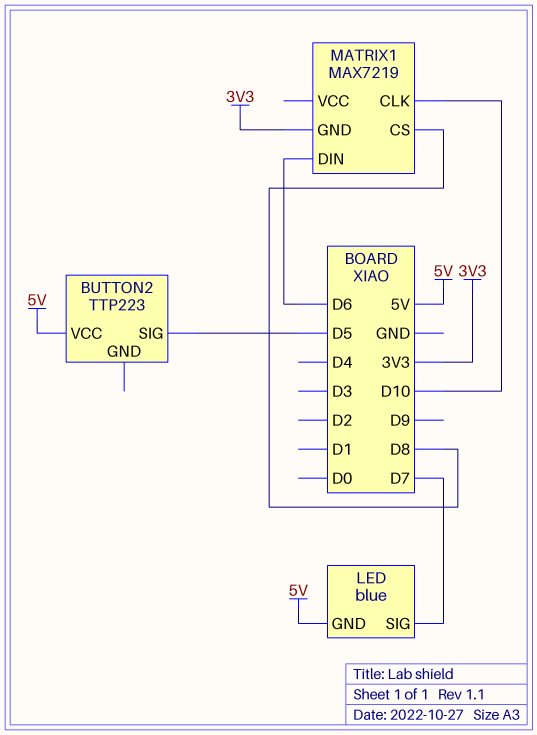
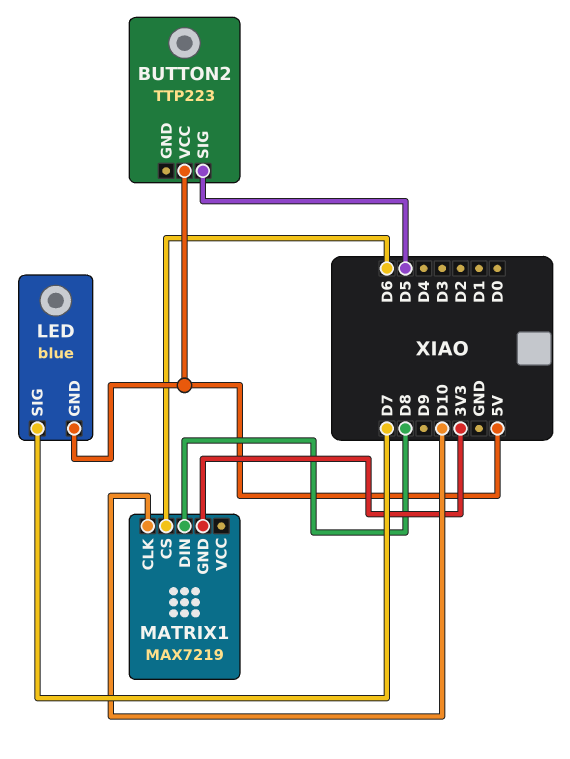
MATRIX1 pin CS: D8 -> D6
MATRIX1 pin DIN: D6 -> D8

